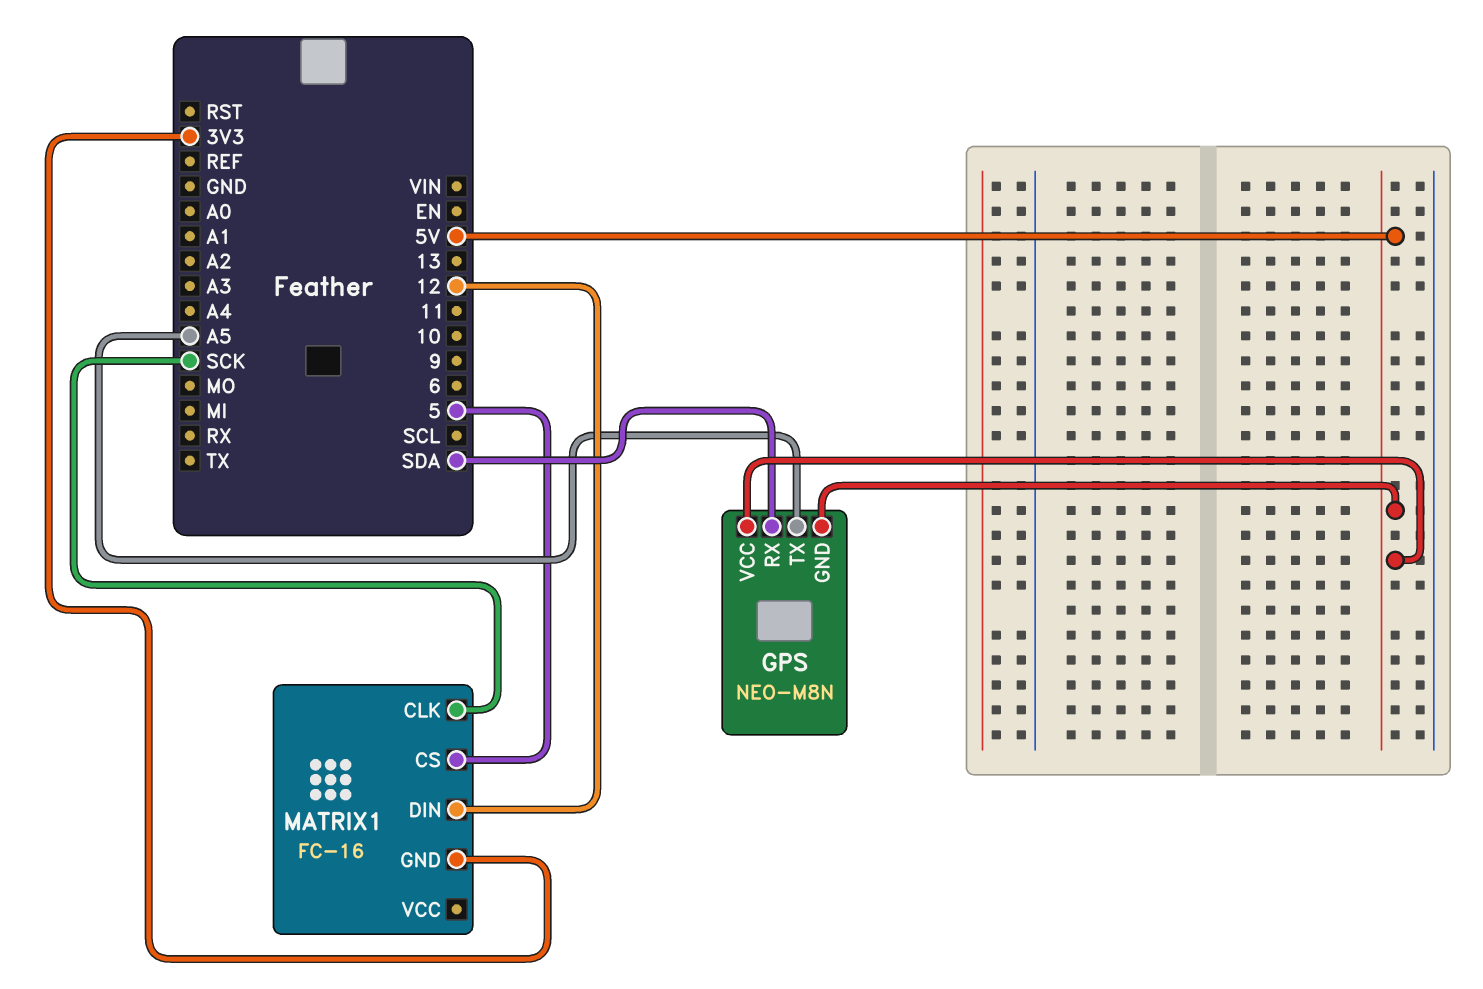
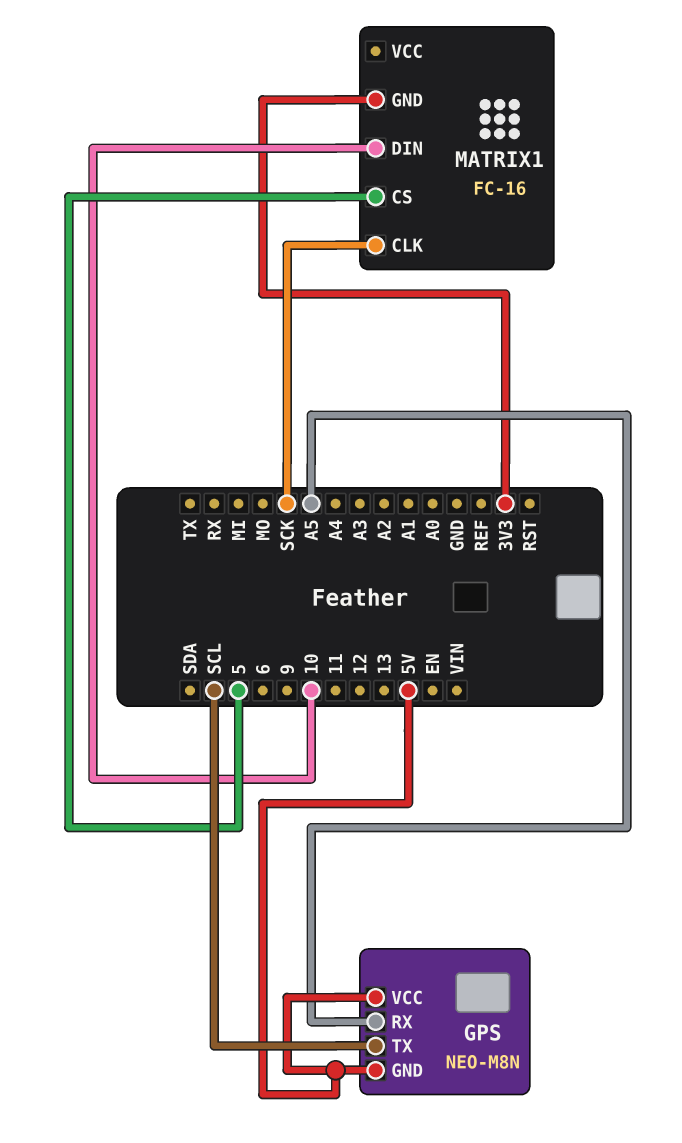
GPS pin RX: SDA -> A5
GPS pin TX: A5 -> SCL
MATRIX1 pin DIN: 12 -> 10

